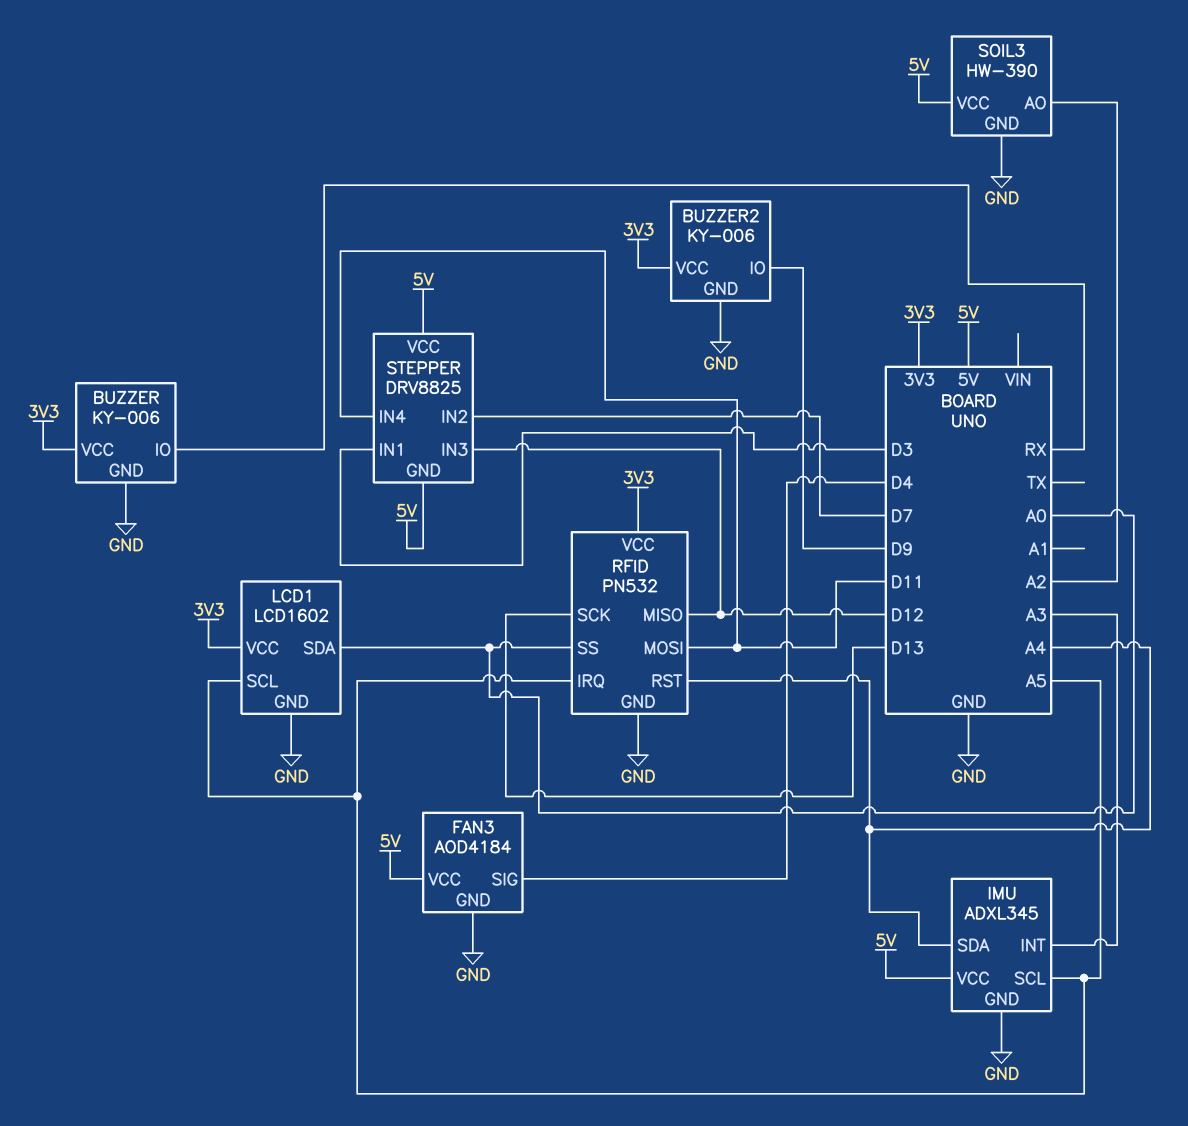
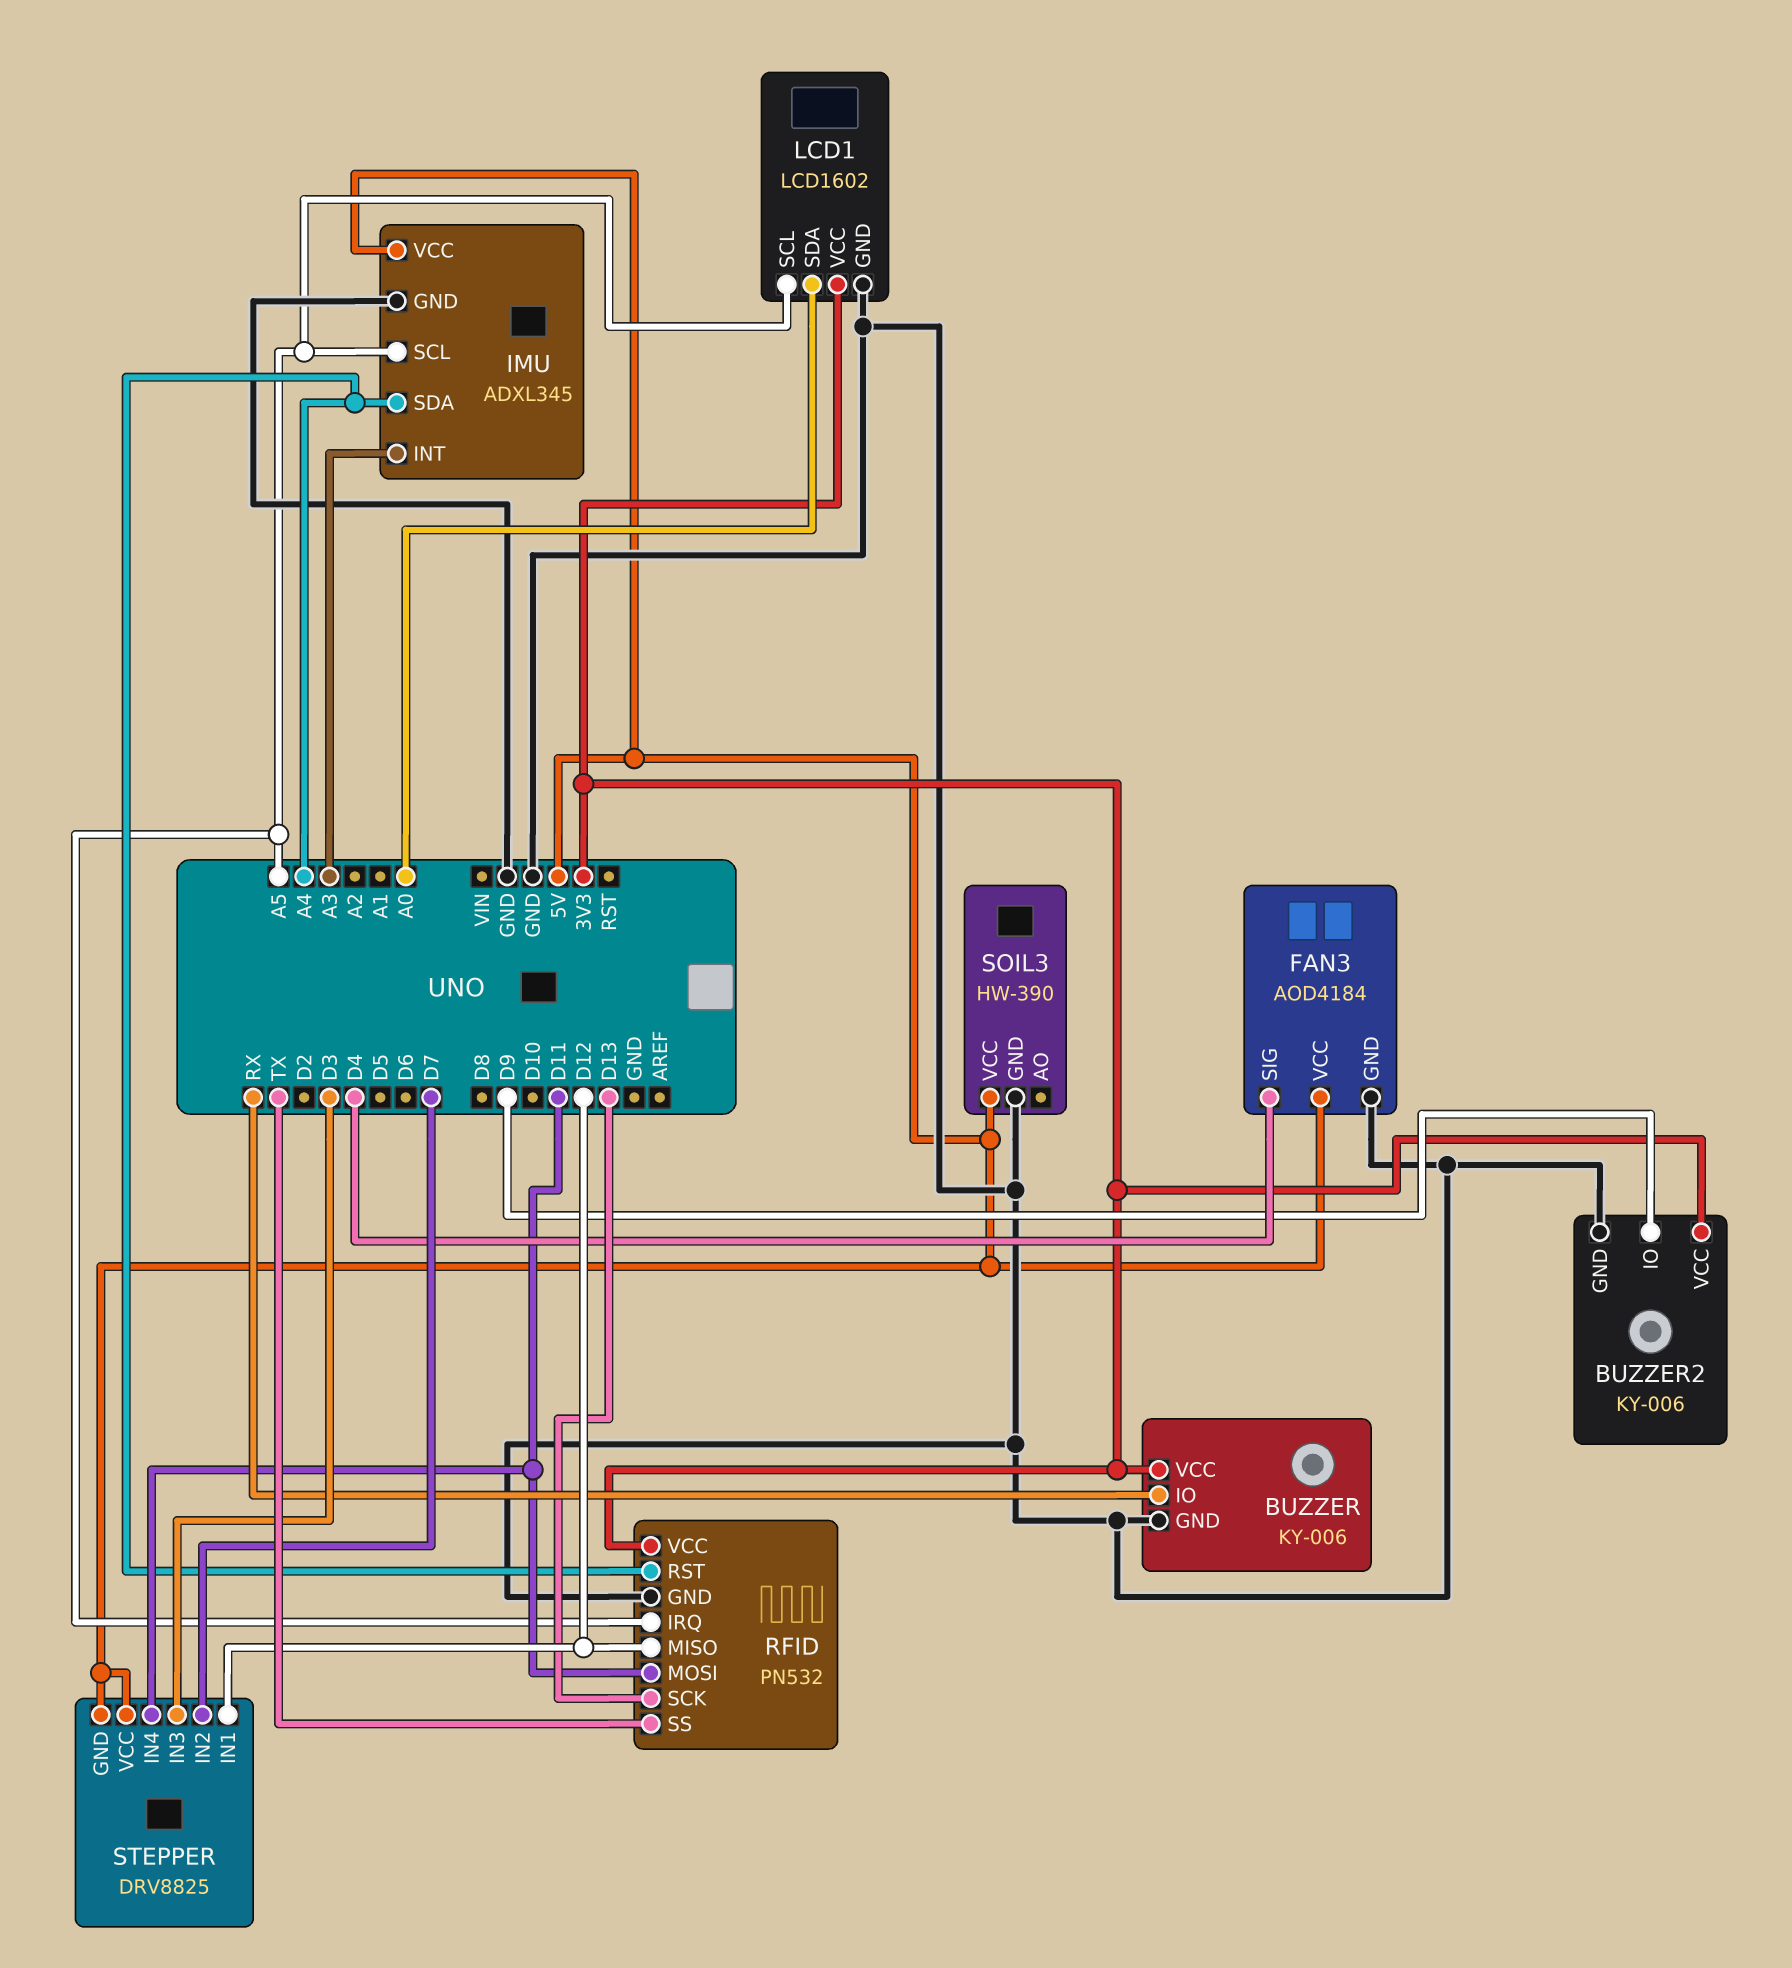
RFID pin SS: A0 -> TX
SOIL3 pin AO: A2 -> none
STEPPER pin IN1: D3 -> D12
STEPPER pin IN3: D12 -> D3

